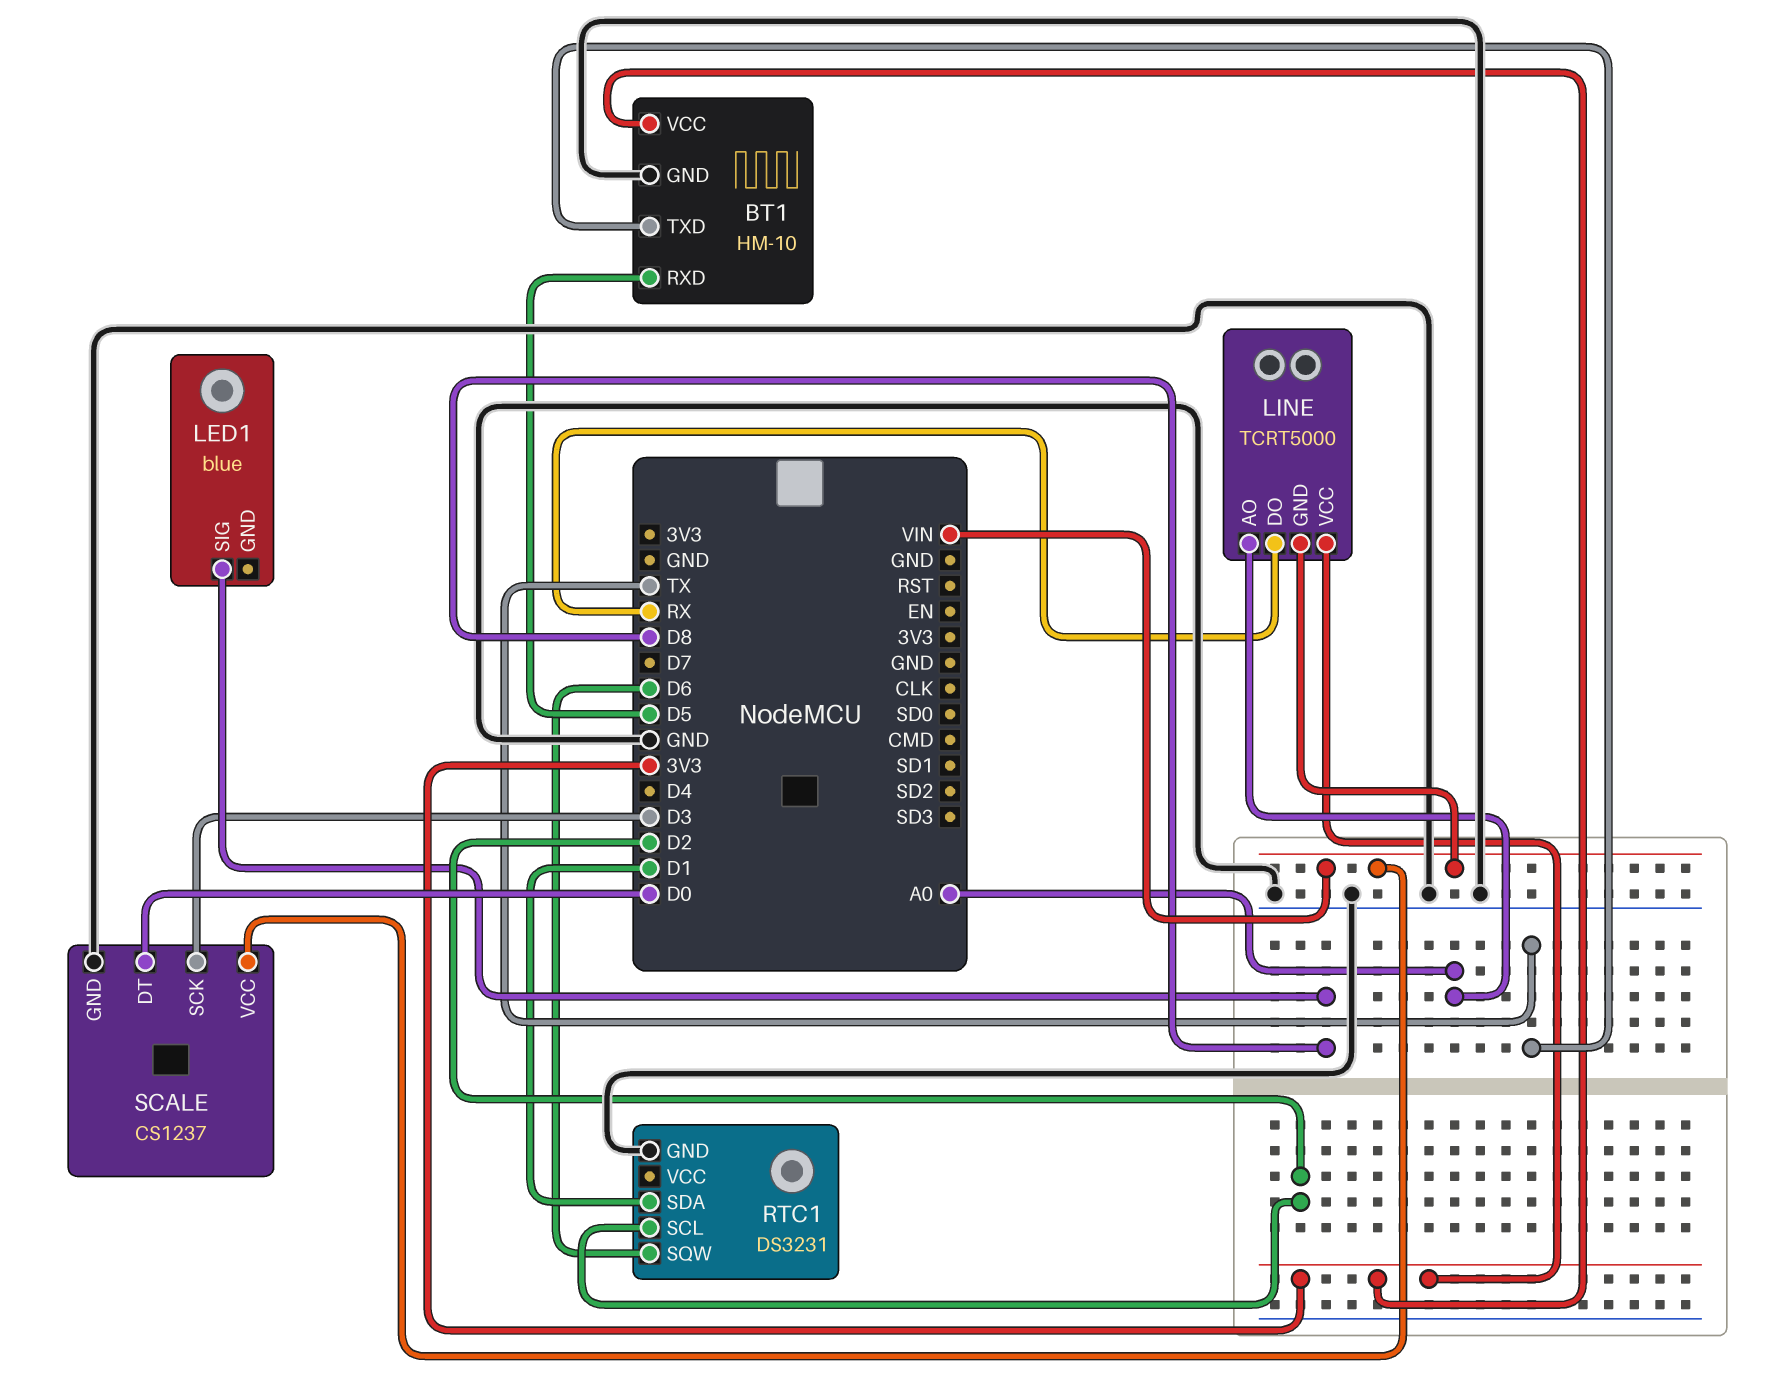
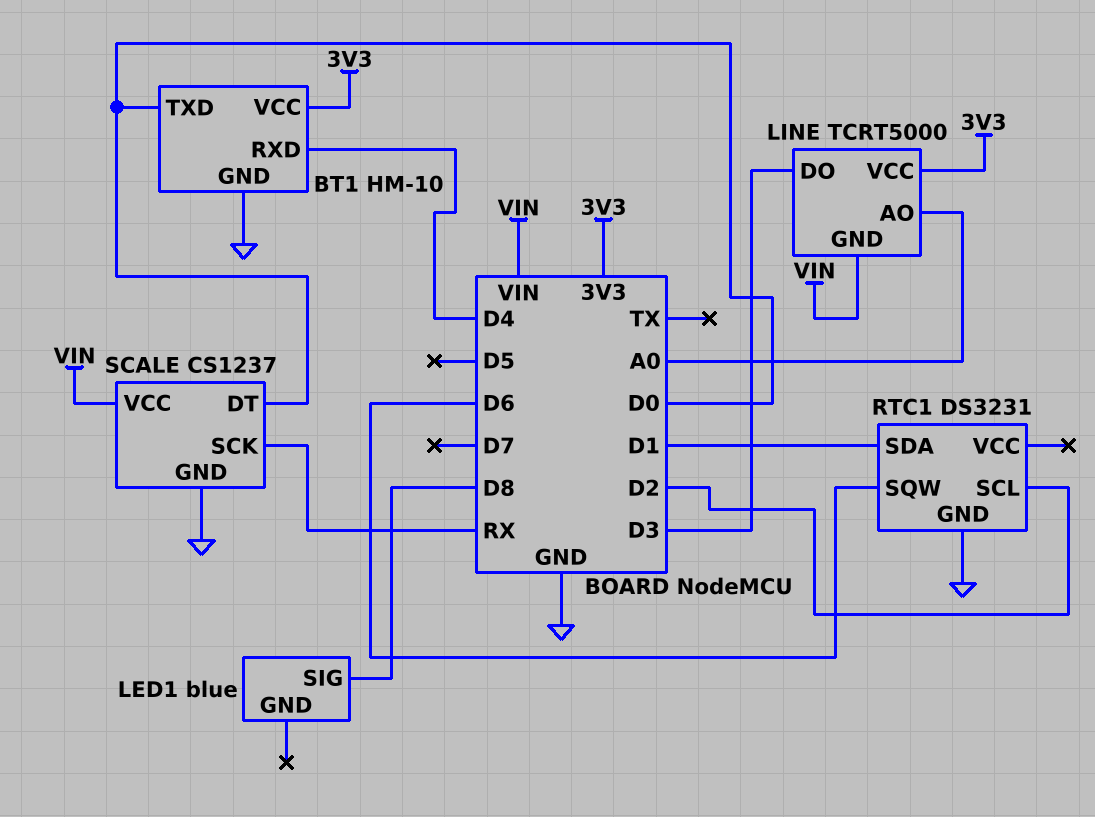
BT1 pin RXD: D5 -> D4
BT1 pin TXD: TX -> D0
LINE pin DO: RX -> D3
SCALE pin SCK: D3 -> RX

